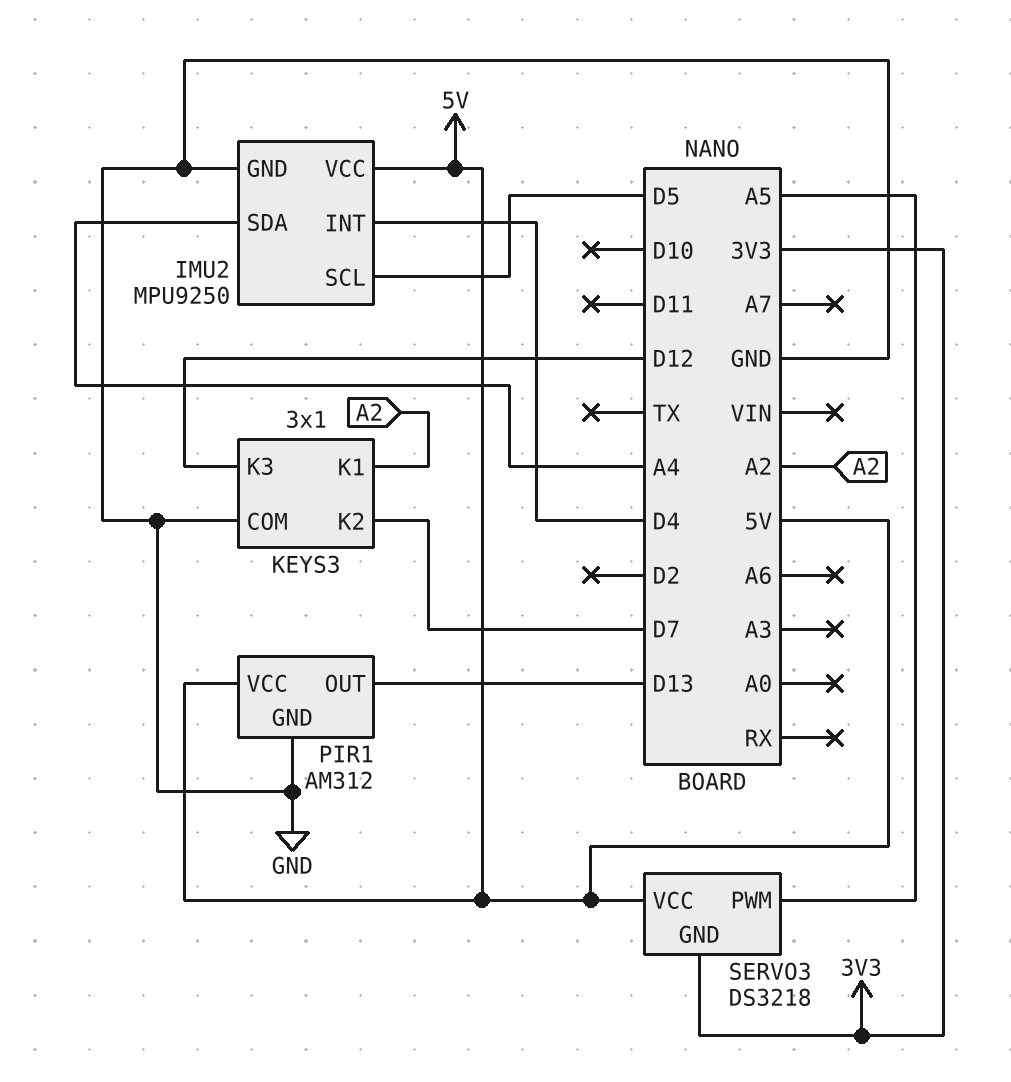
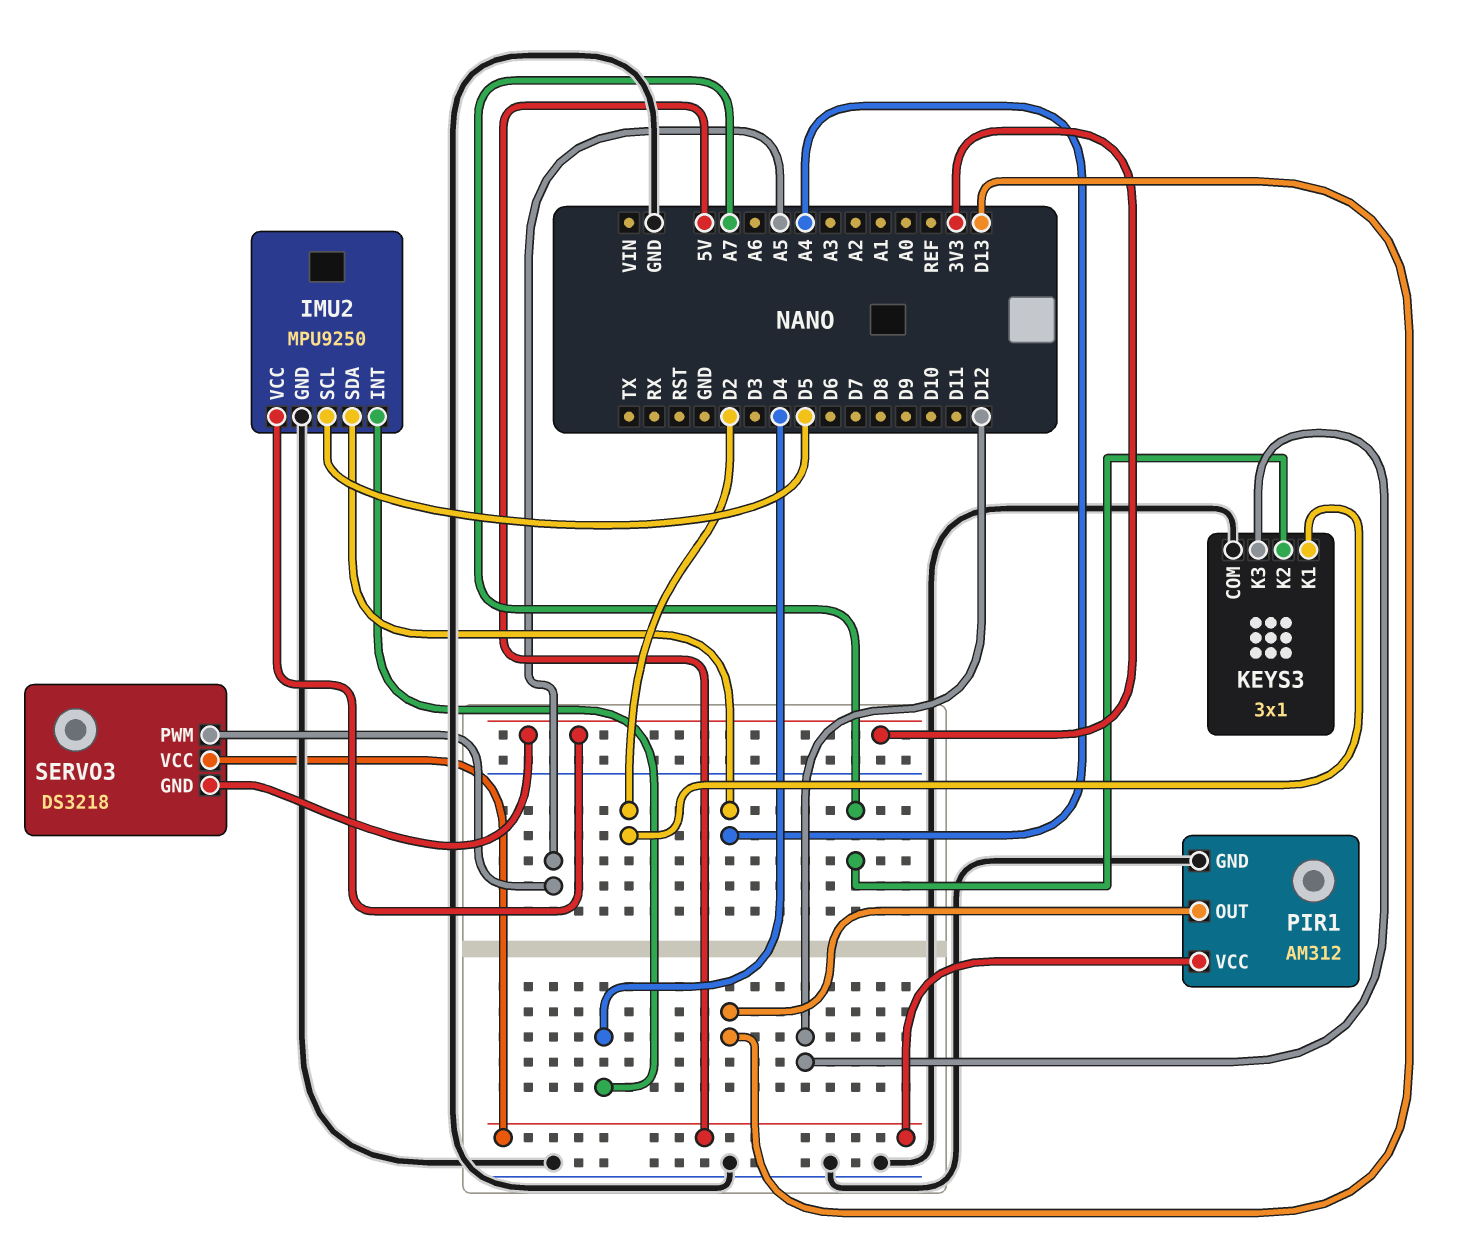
IMU2 pin VCC: 5V -> 3V3
KEYS3 pin K1: A2 -> D2
KEYS3 pin K2: D7 -> A7

